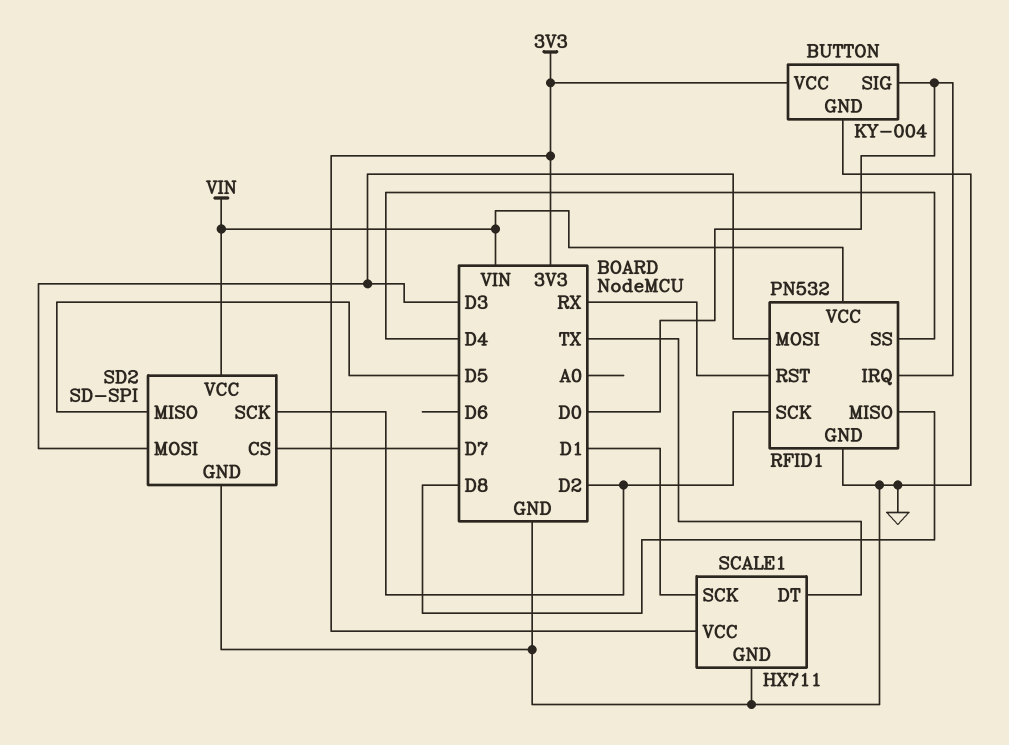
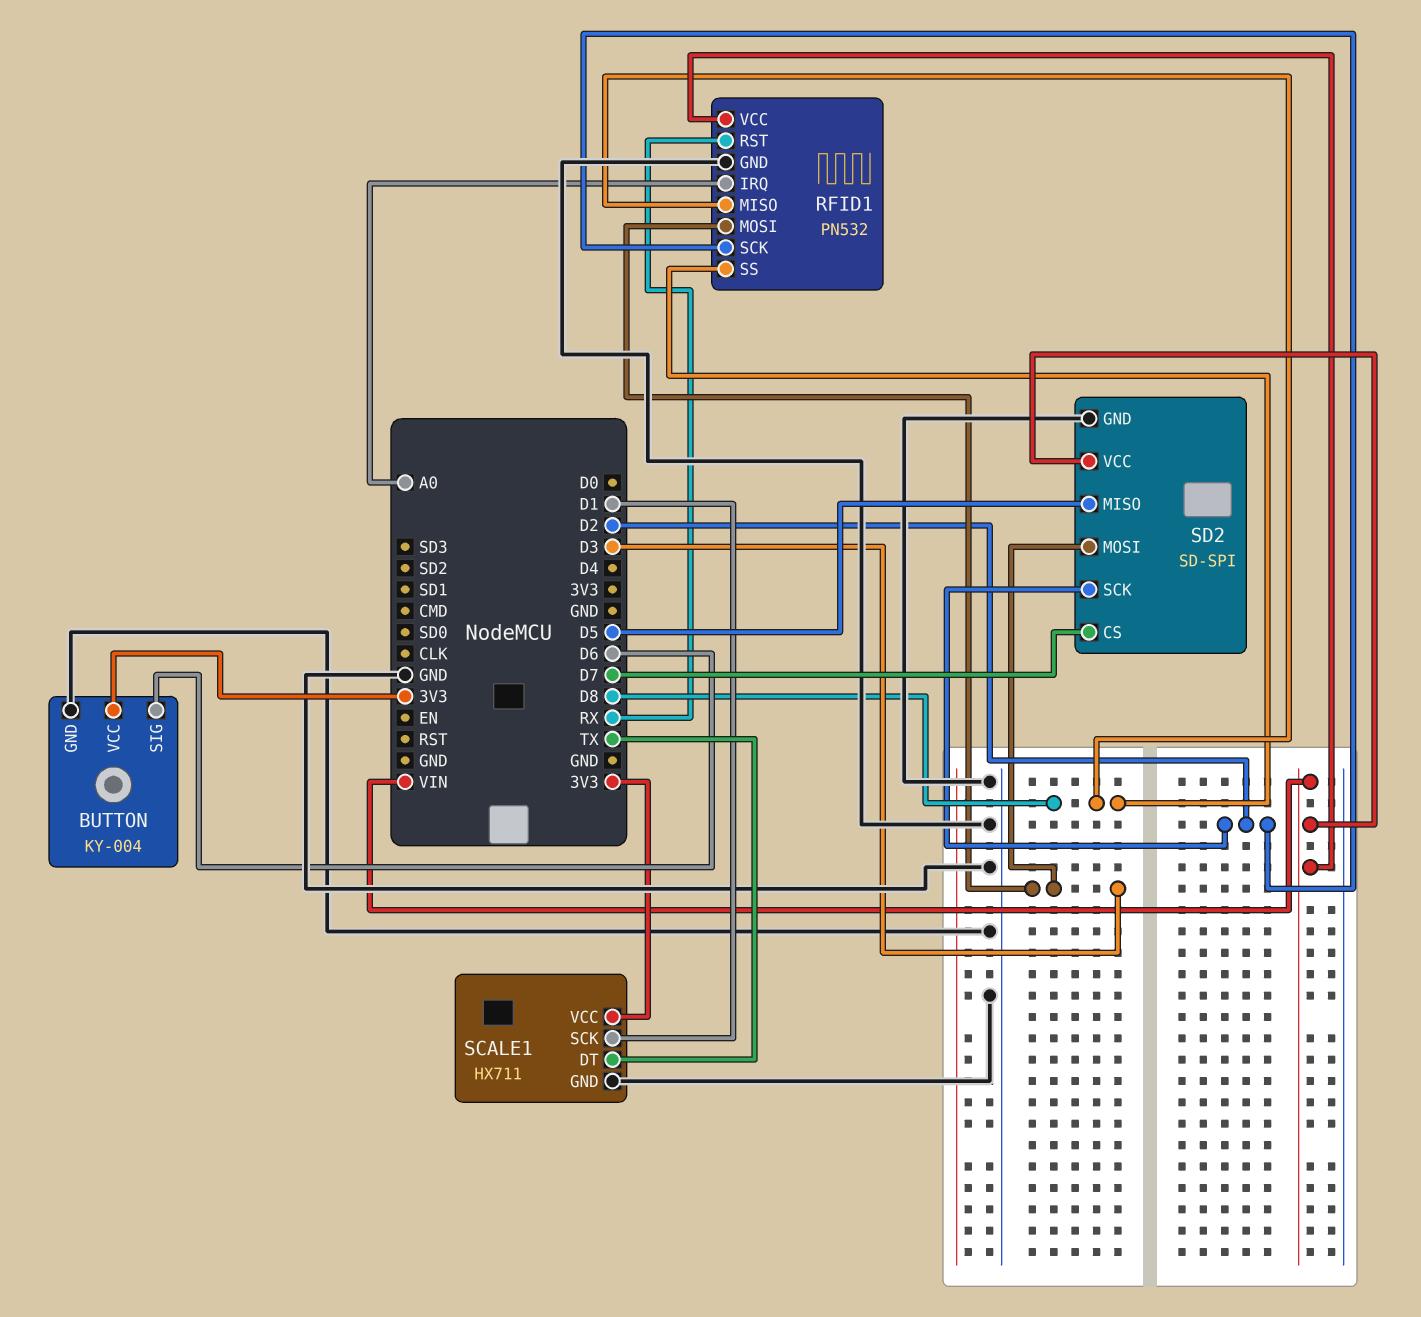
BUTTON pin SIG: D0 -> D6
RFID1 pin IRQ: D0 -> A0
RFID1 pin SS: D4 -> D8

